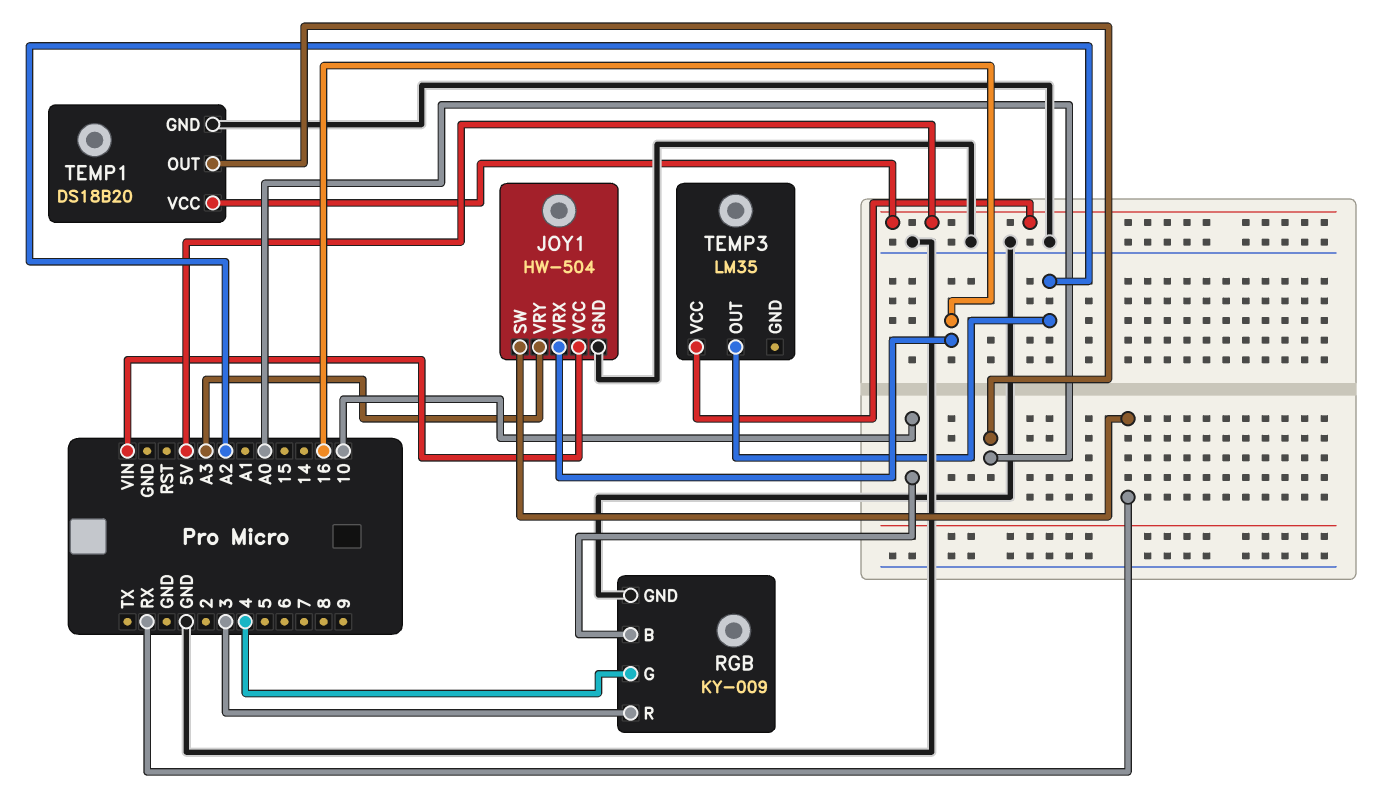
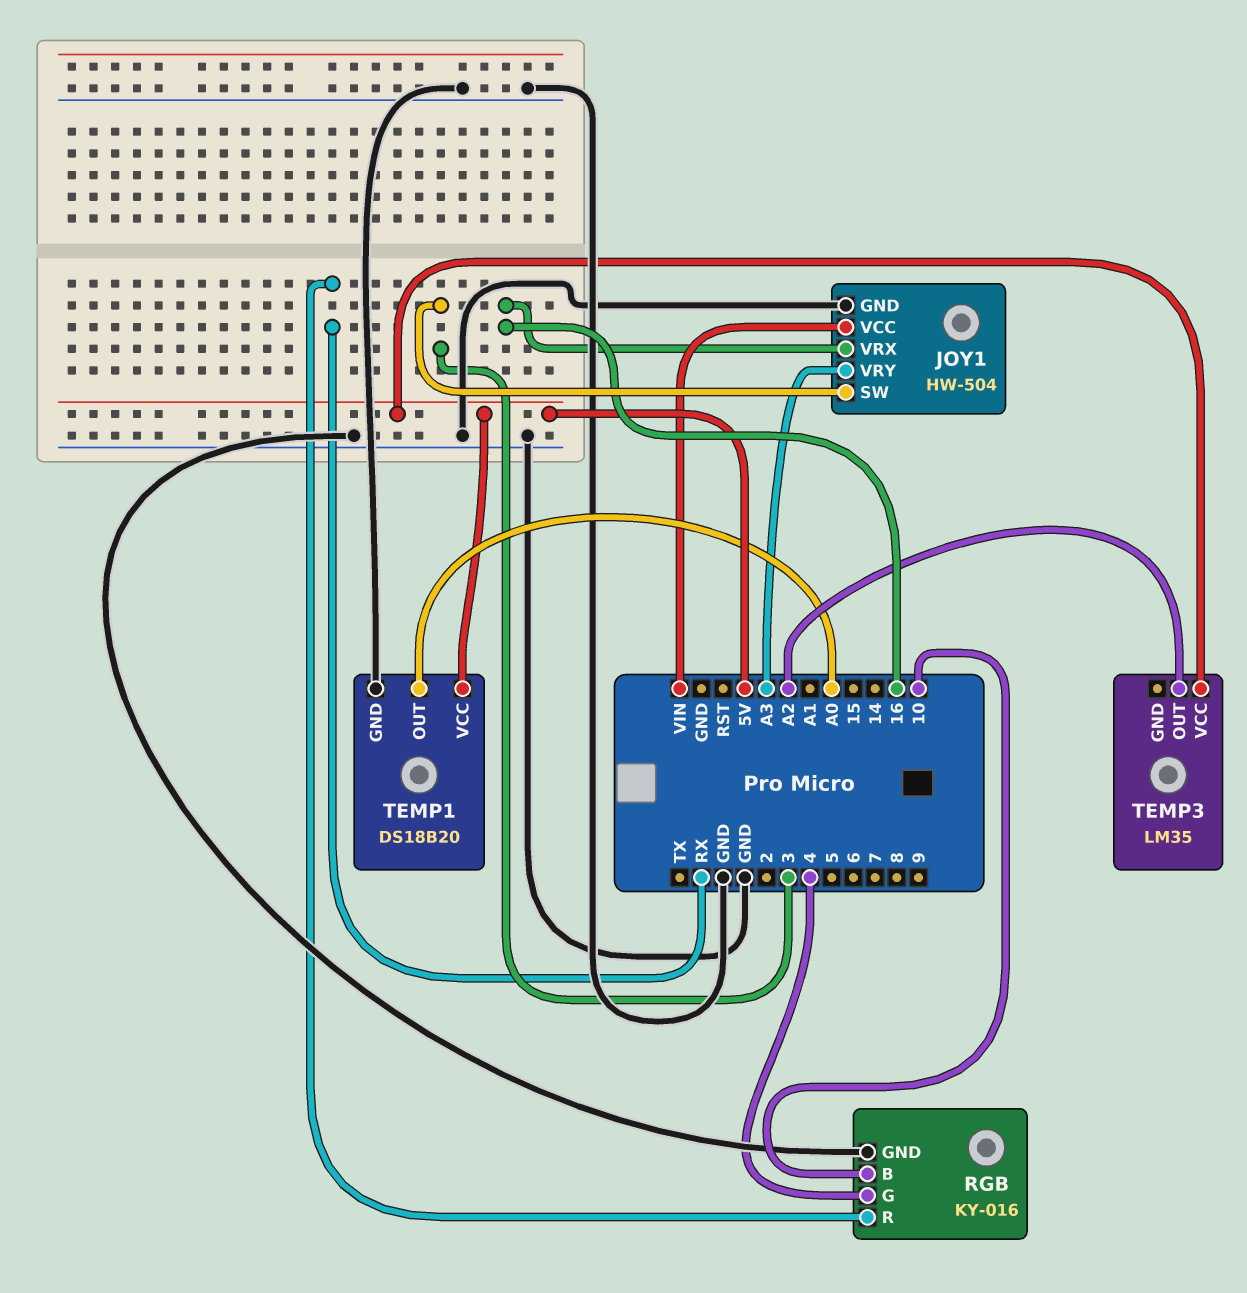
JOY1 pin SW: RX -> 3
RGB: KY-009 -> KY-016
RGB pin R: 3 -> RX

